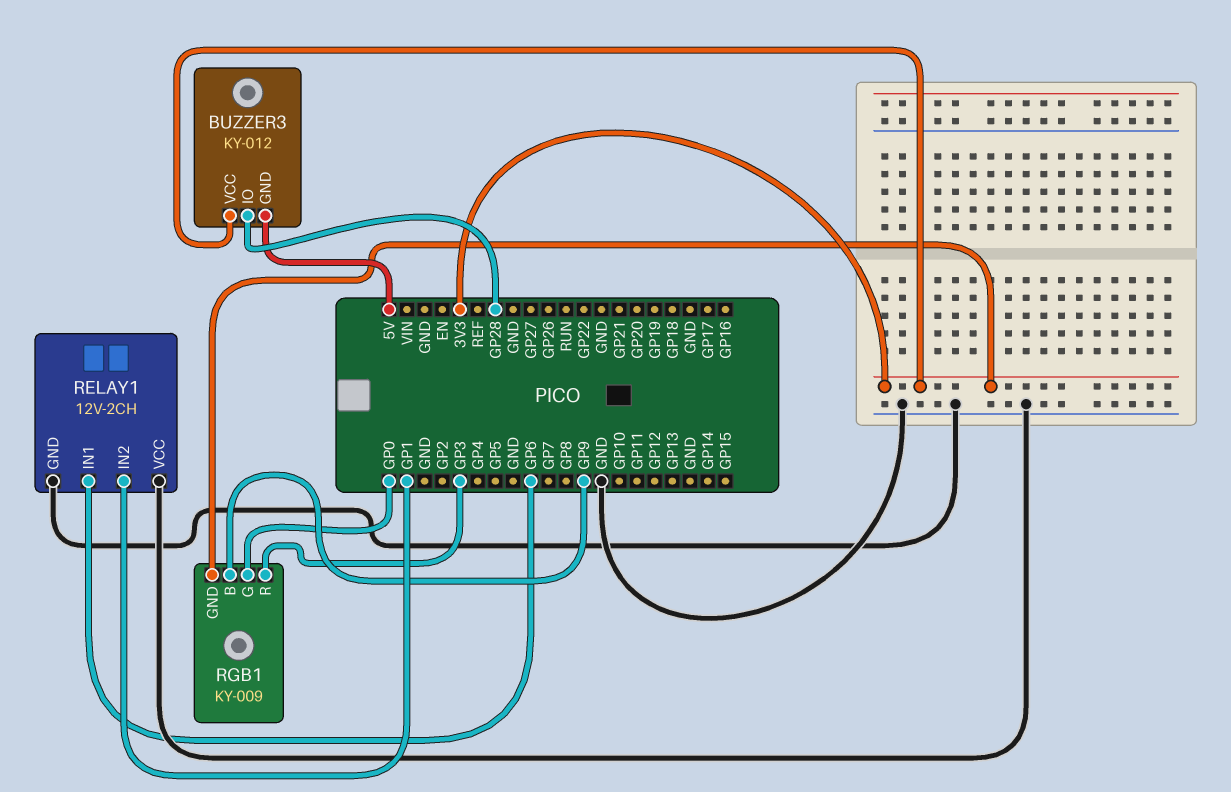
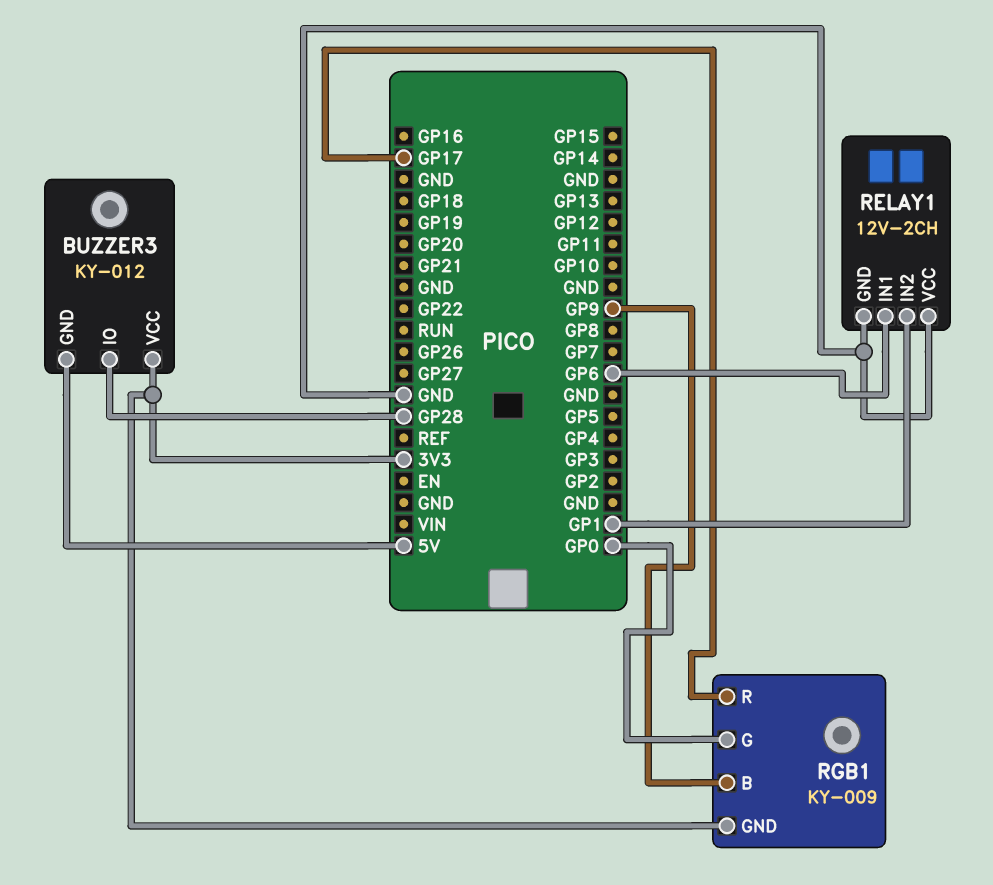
RGB1 pin R: GP3 -> GP17

